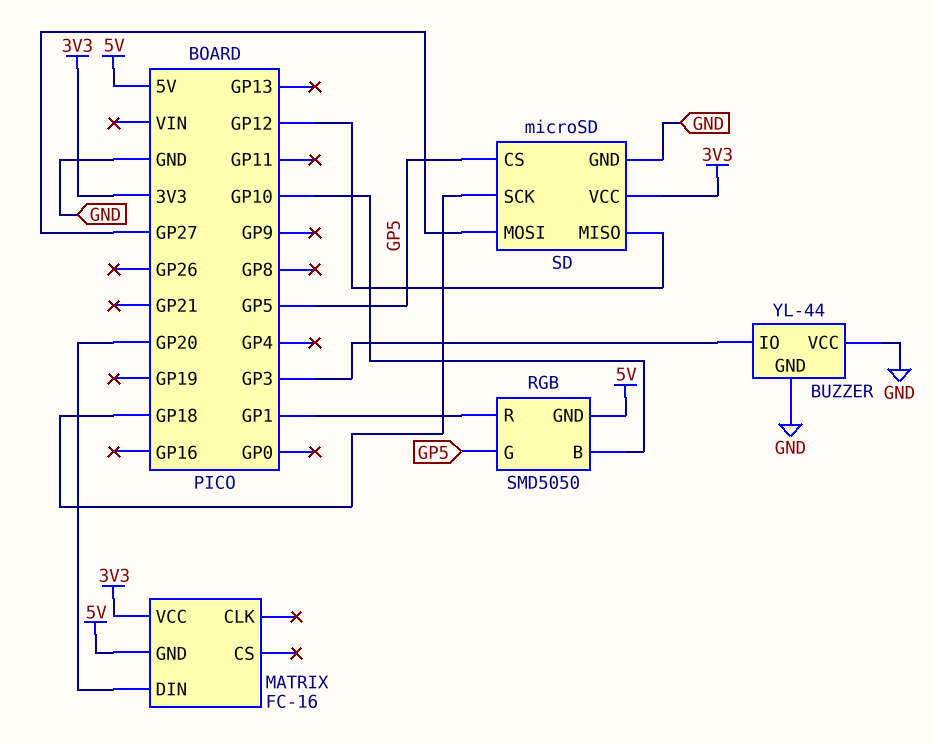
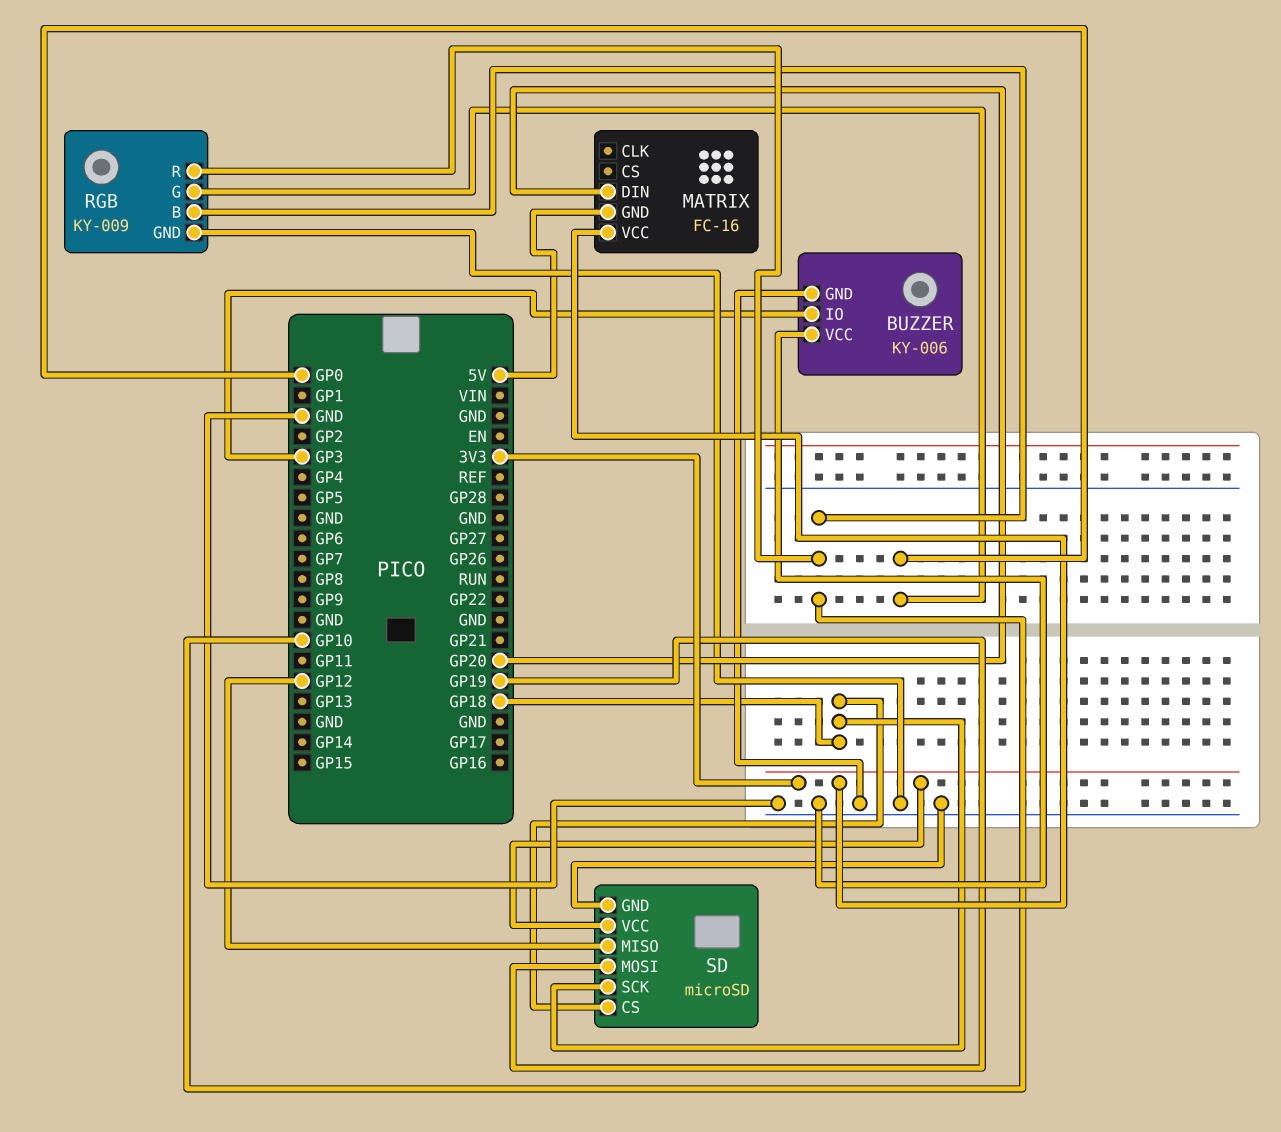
BUZZER: YL-44 -> KY-006
RGB: SMD5050 -> KY-009
RGB pin G: GP5 -> GP0
RGB pin GND: 5V -> GND
RGB pin R: GP1 -> GP10
SD pin CS: GP5 -> GP18
SD pin MOSI: GP27 -> GP19

